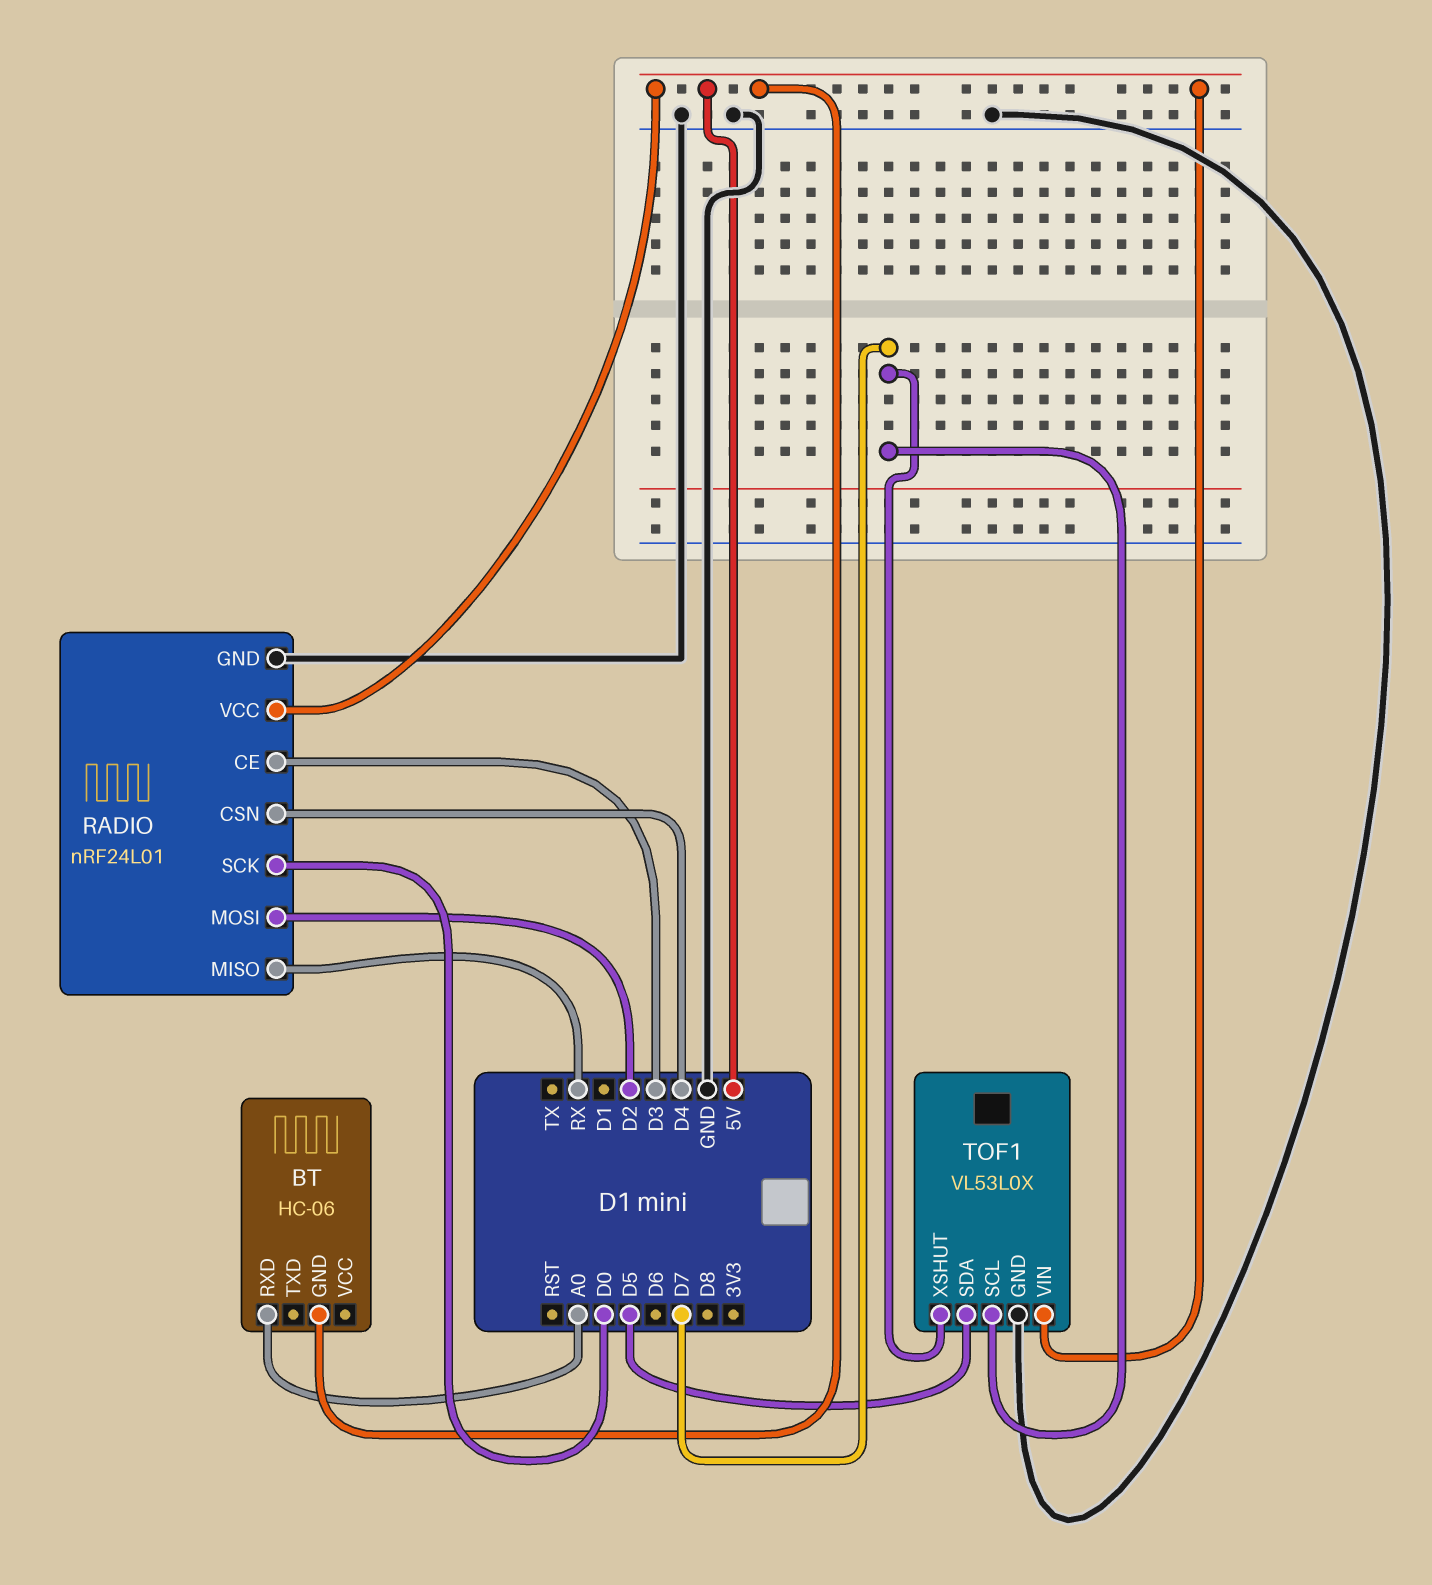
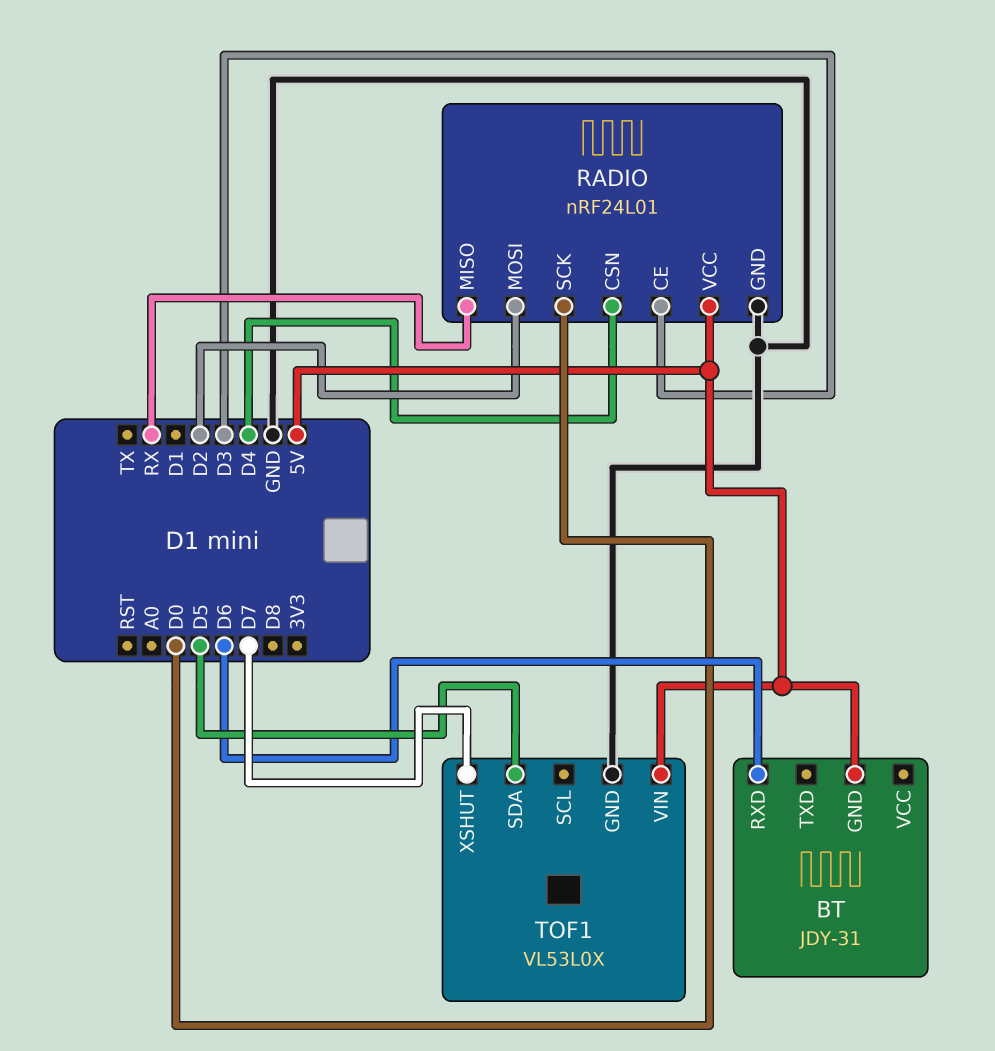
BT: HC-06 -> JDY-31
BT pin RXD: A0 -> D6
TOF1 pin SCL: D7 -> none

